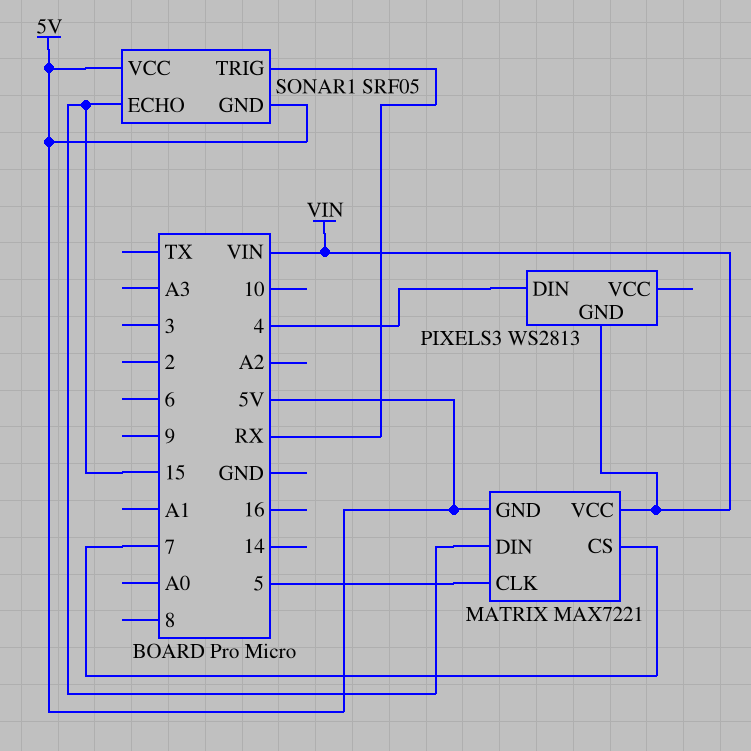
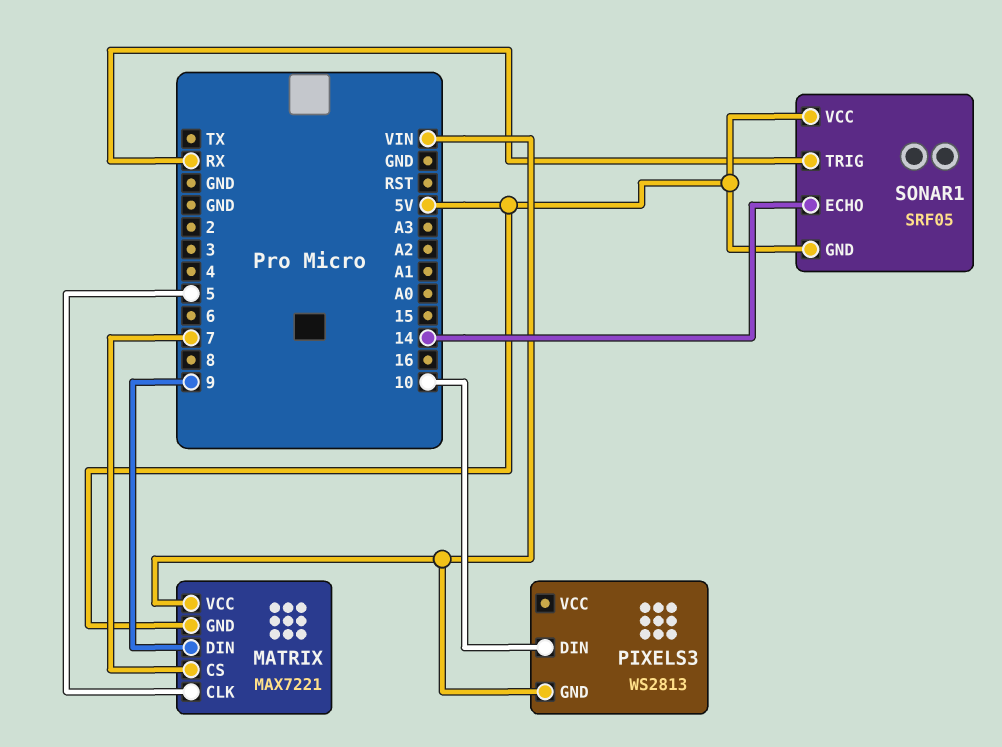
MATRIX pin DIN: 15 -> 9
PIXELS3 pin DIN: 4 -> 10
SONAR1 pin ECHO: 15 -> 14

